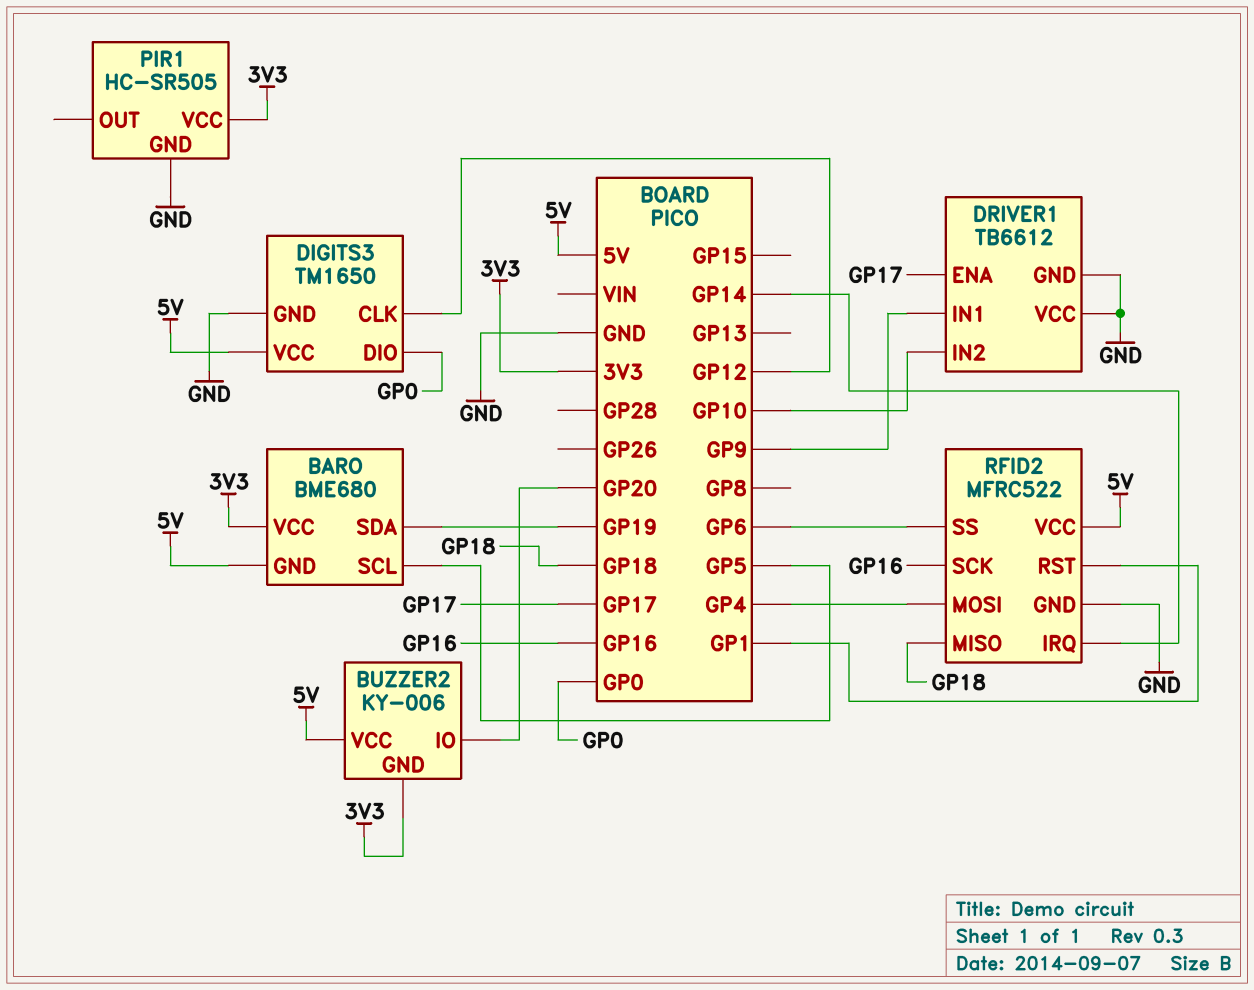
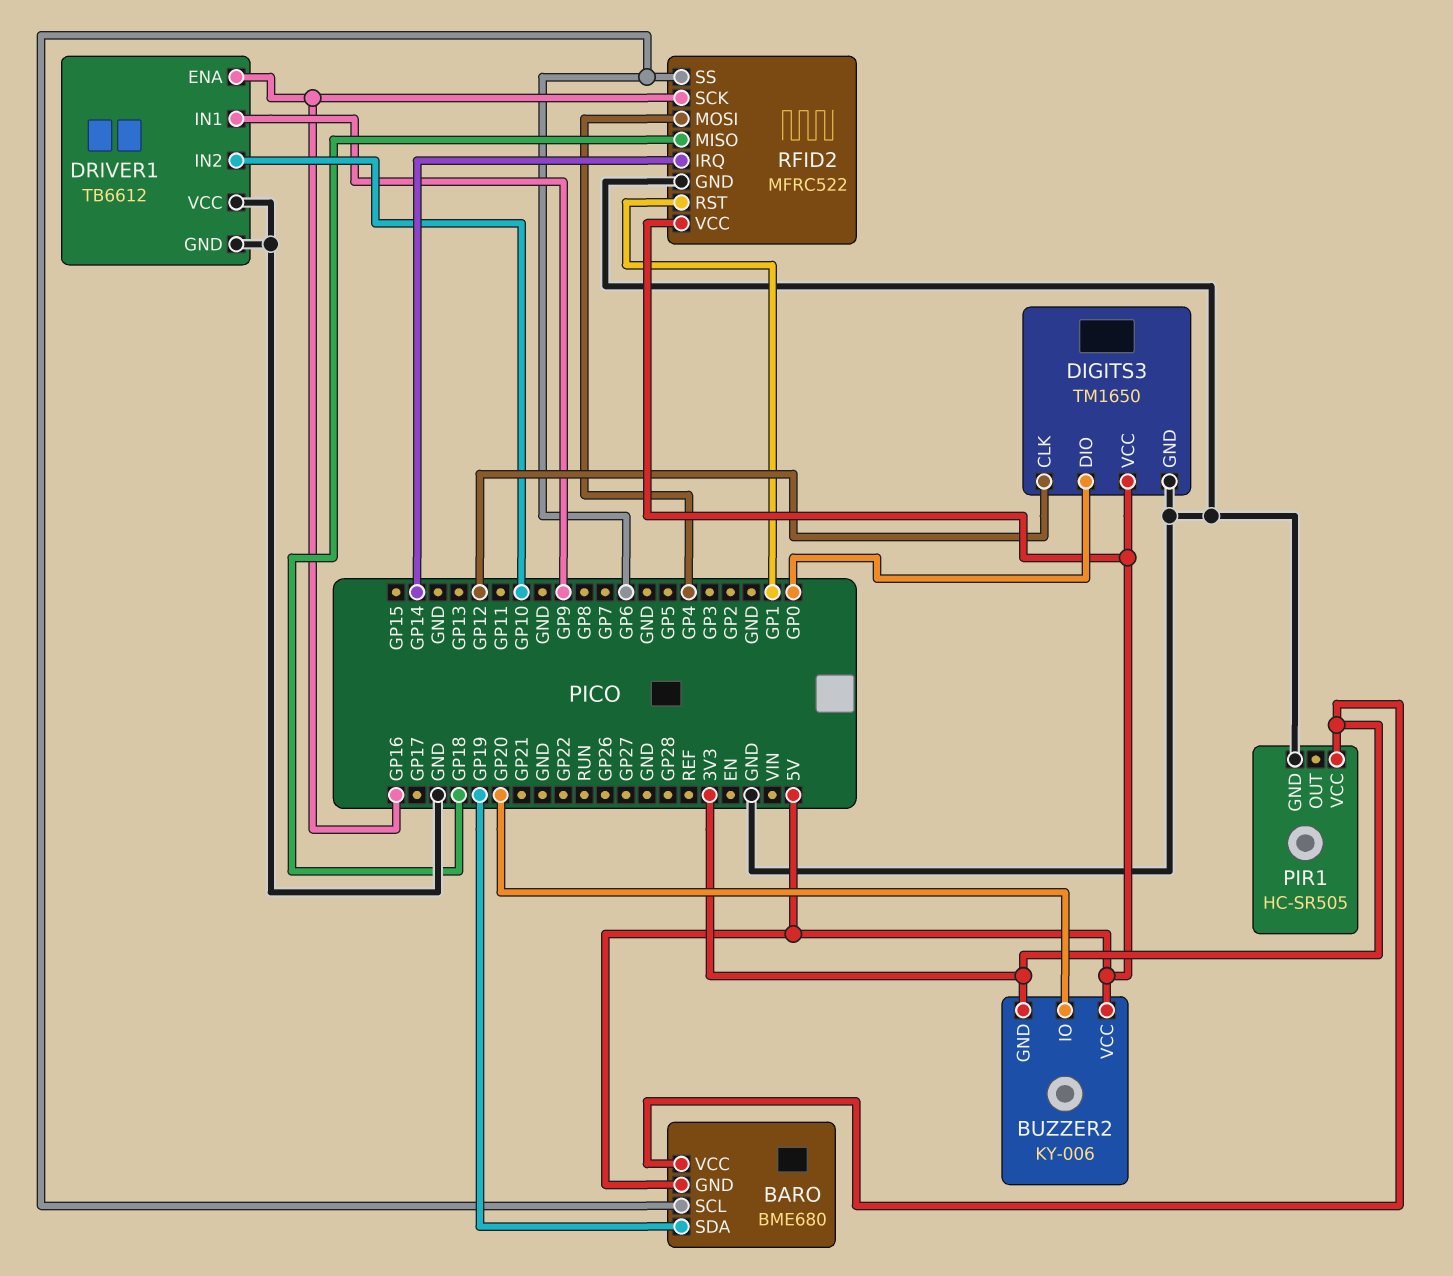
BARO pin SCL: GP5 -> GP6
DRIVER1 pin ENA: GP17 -> GP16

